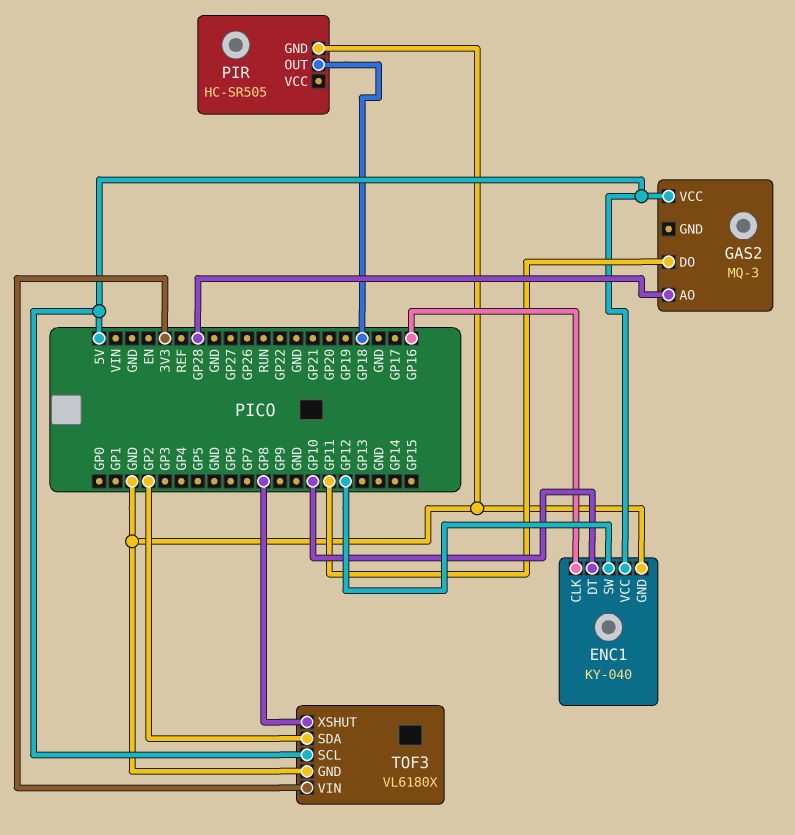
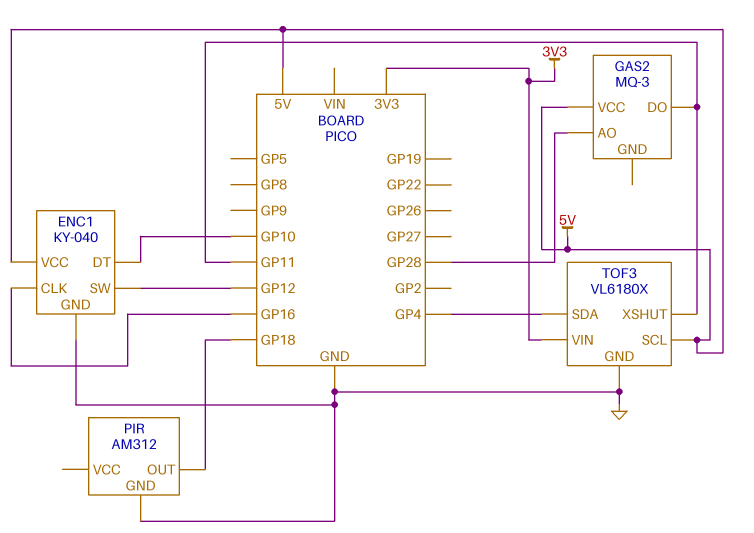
PIR: HC-SR505 -> AM312
TOF3 pin SDA: GP2 -> GP4
TOF3 pin XSHUT: GP8 -> GP11

